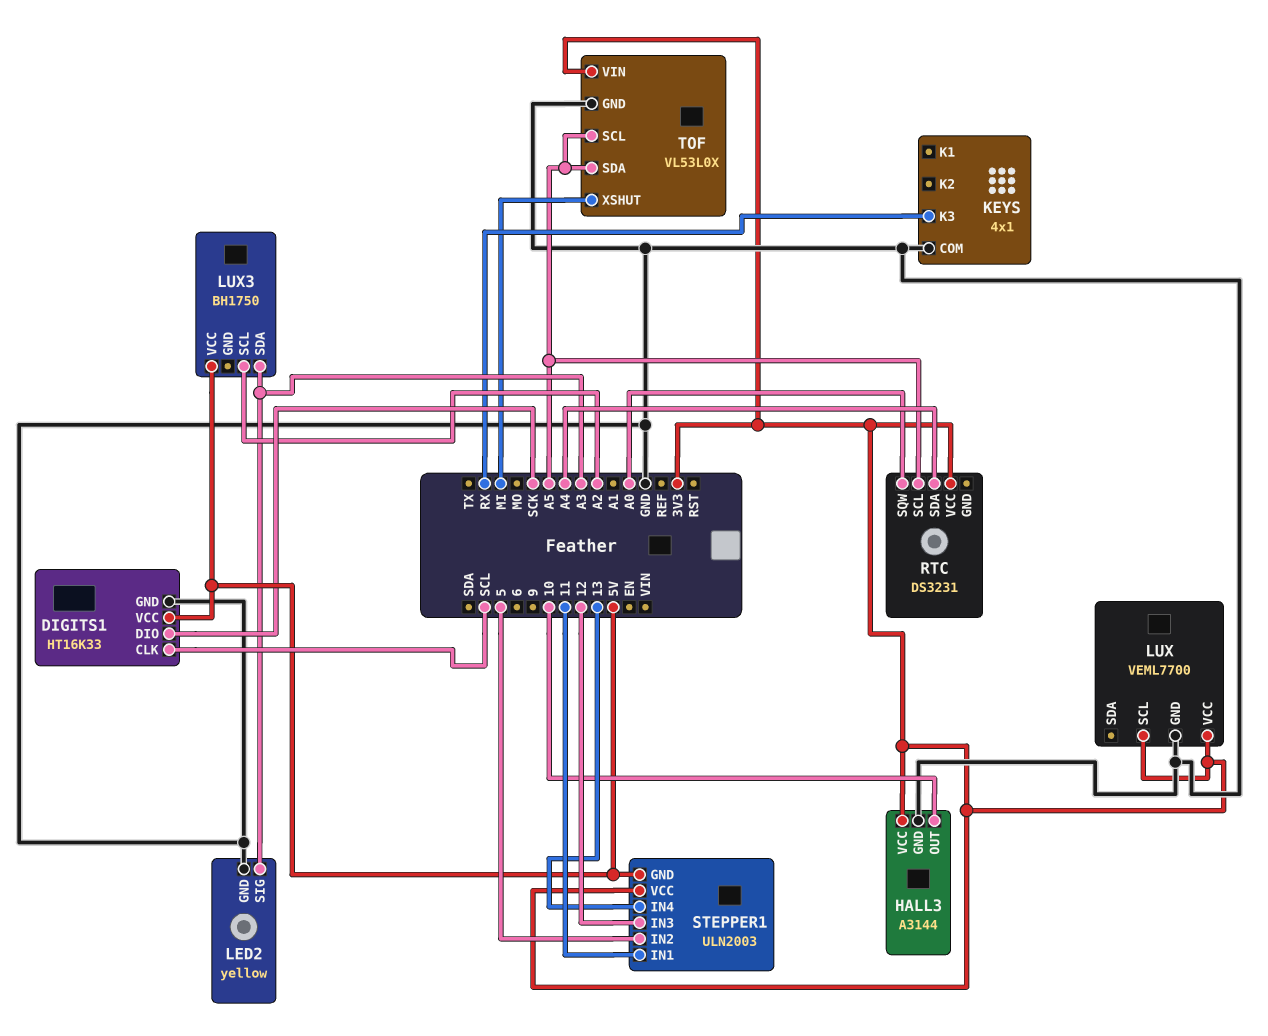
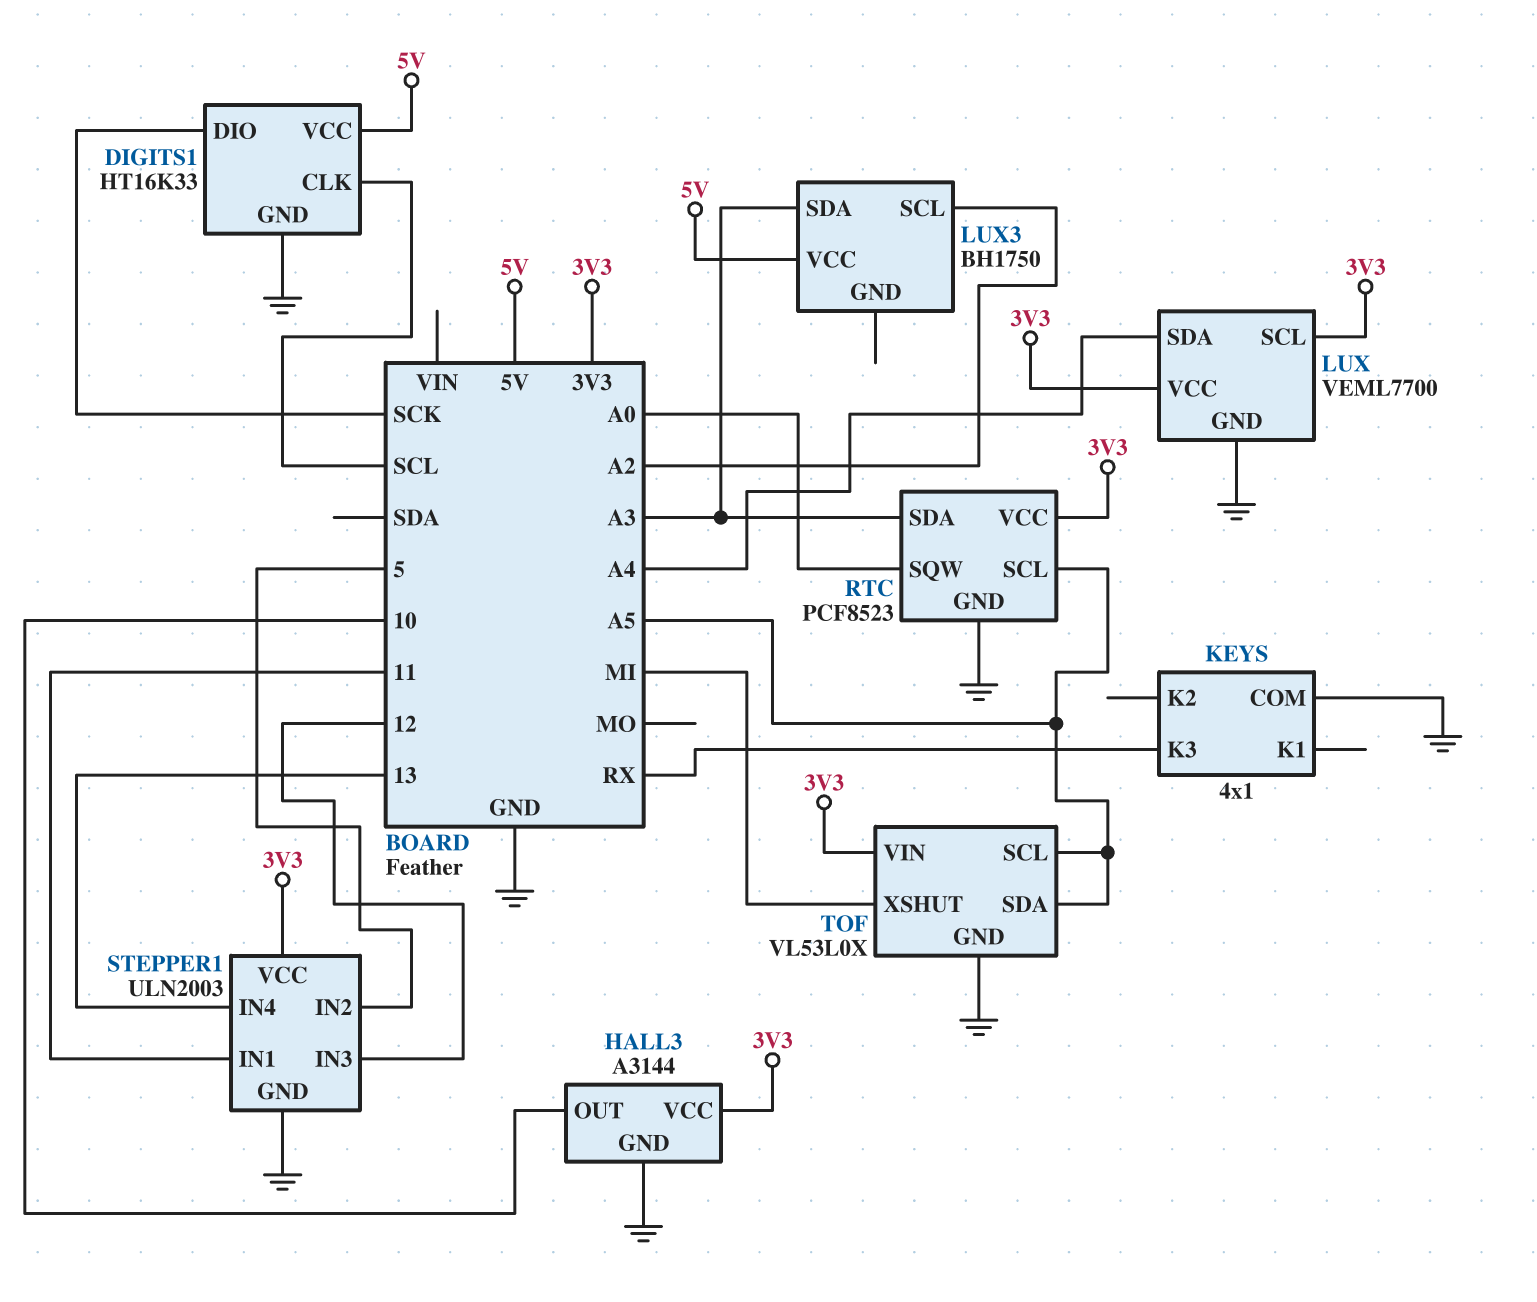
LED2: yellow -> none
LED2 pin GND: GND -> none
LED2 pin SIG: A3 -> none
LUX pin SDA: none -> A4
RTC: DS3231 -> PCF8523
RTC pin GND: none -> GND
RTC pin SDA: A4 -> A3
STEPPER1 pin GND: 5V -> GND

